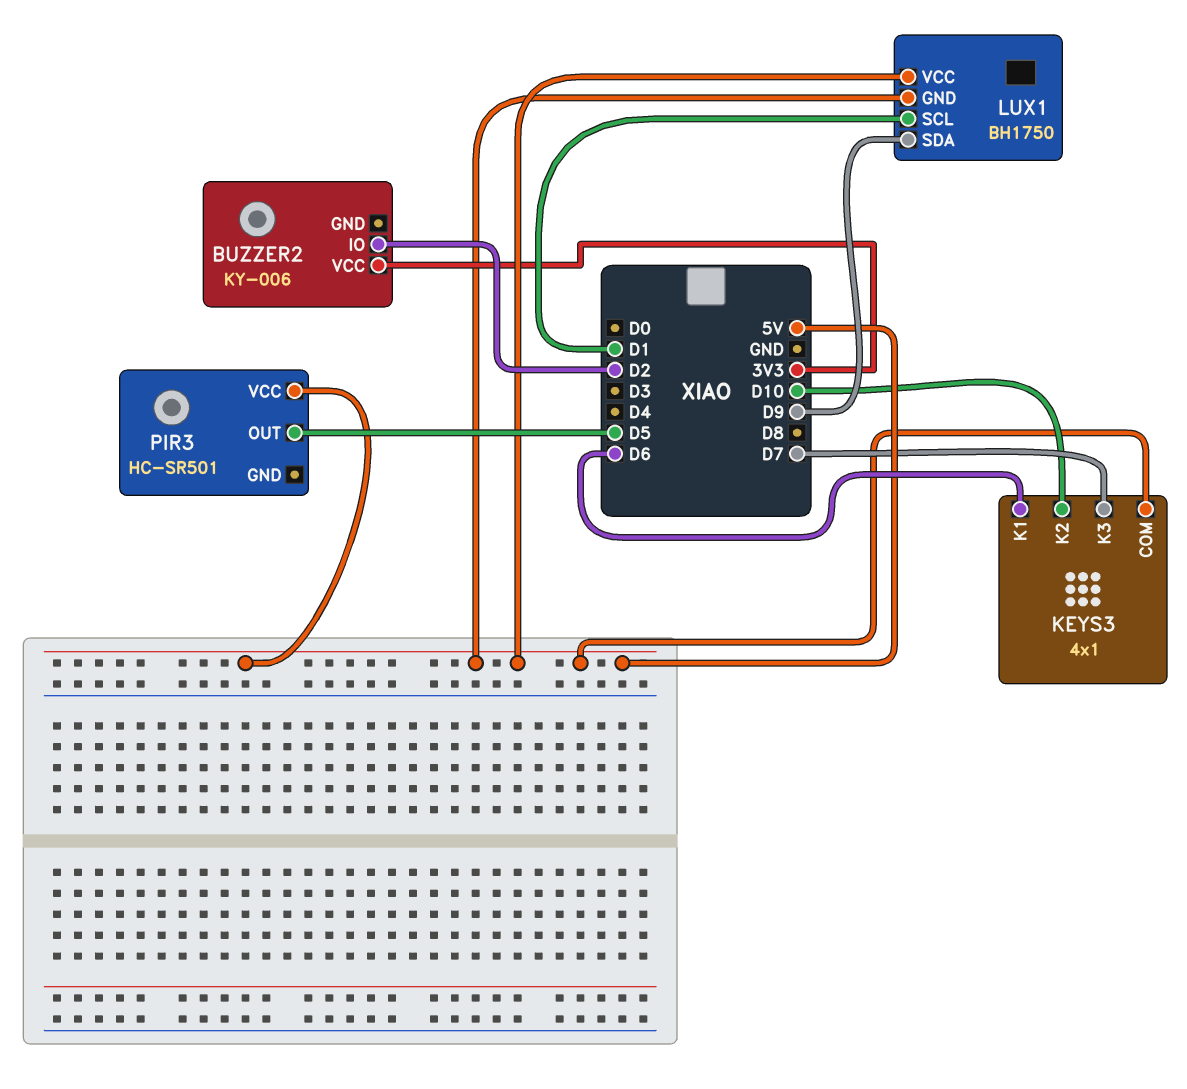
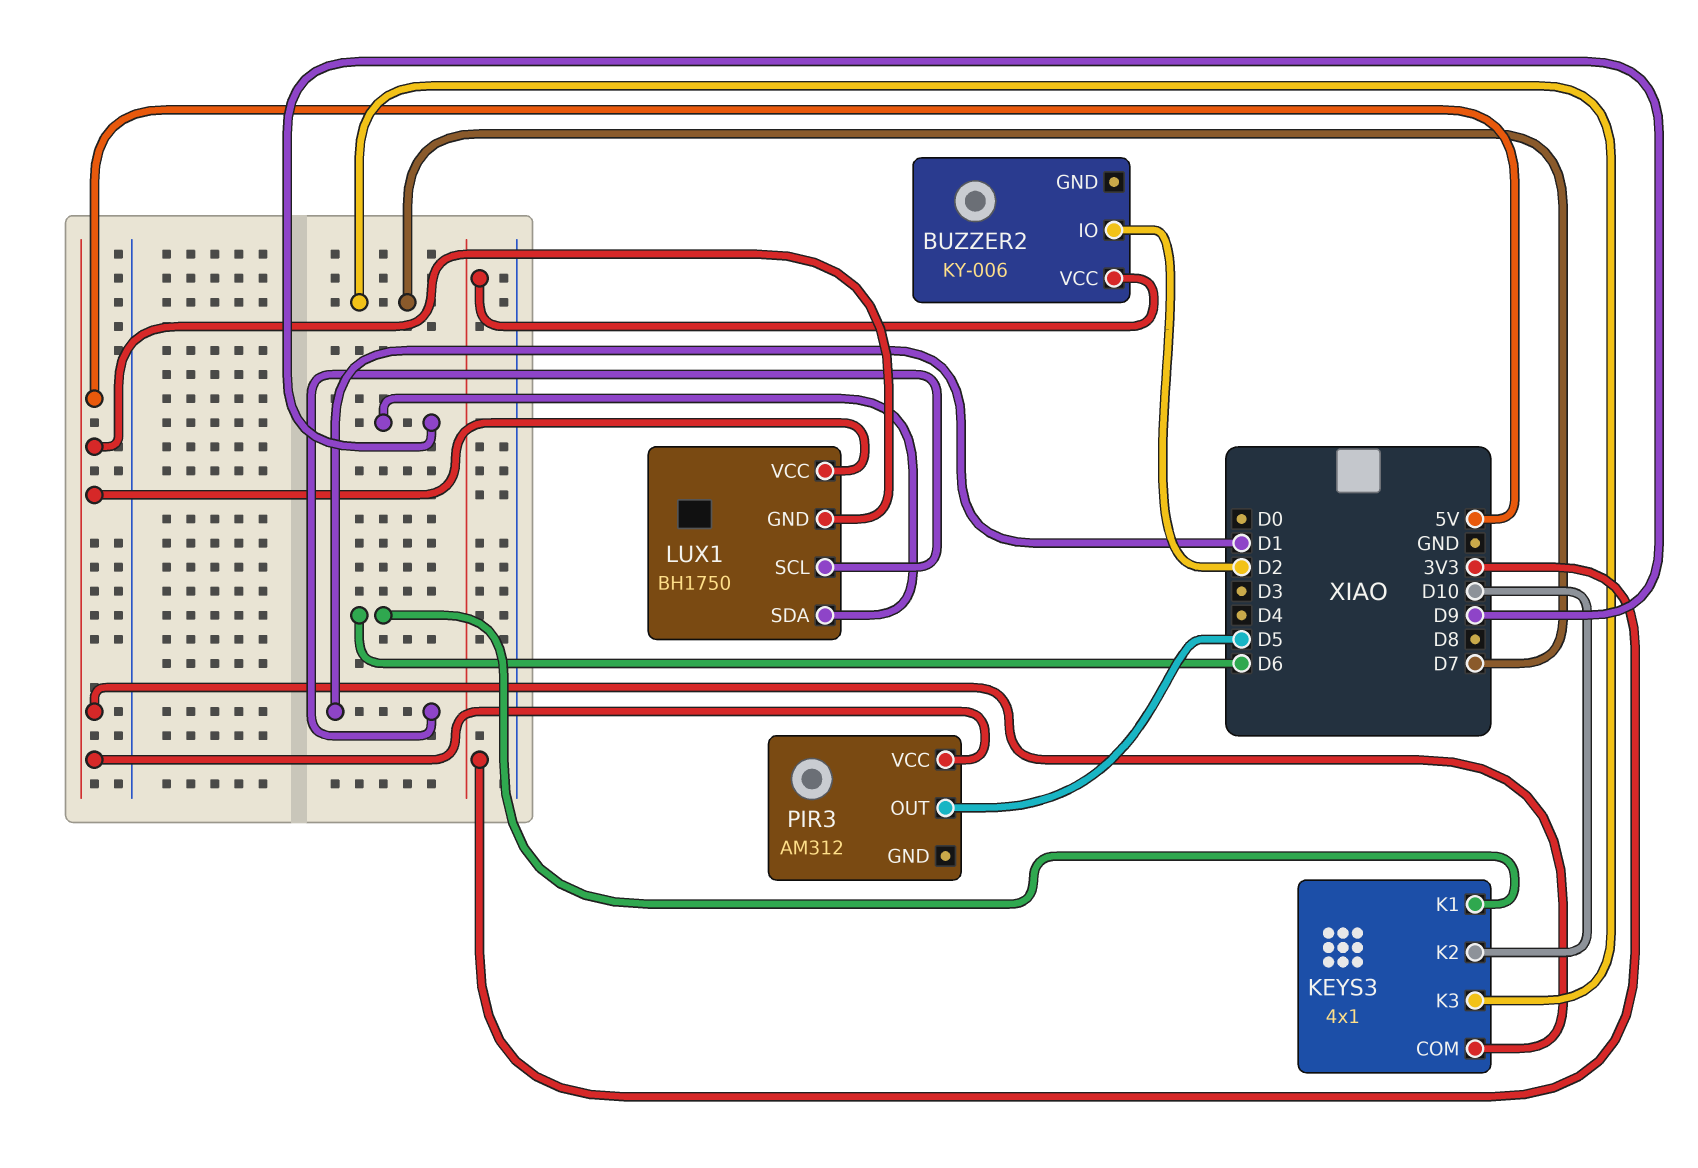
PIR3: HC-SR501 -> AM312

